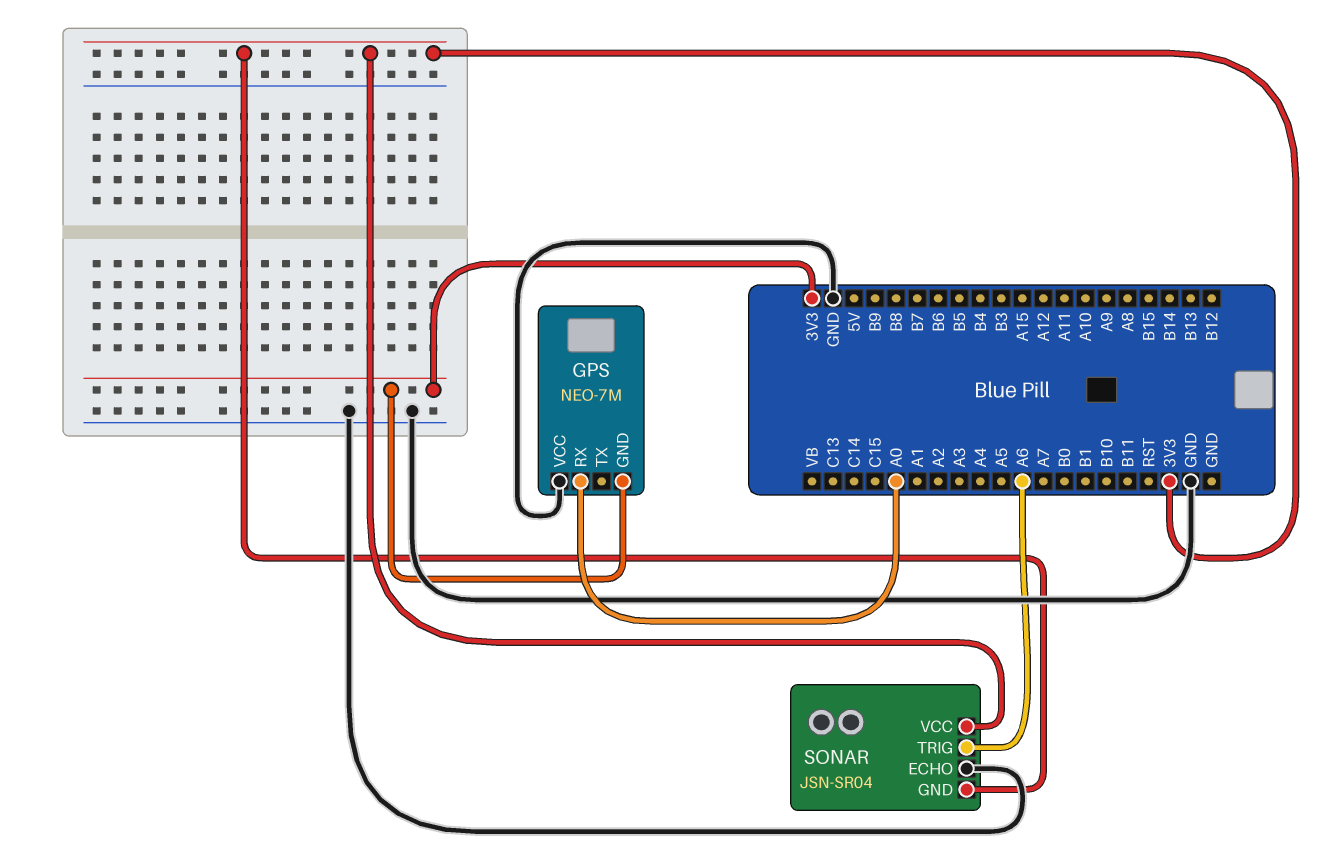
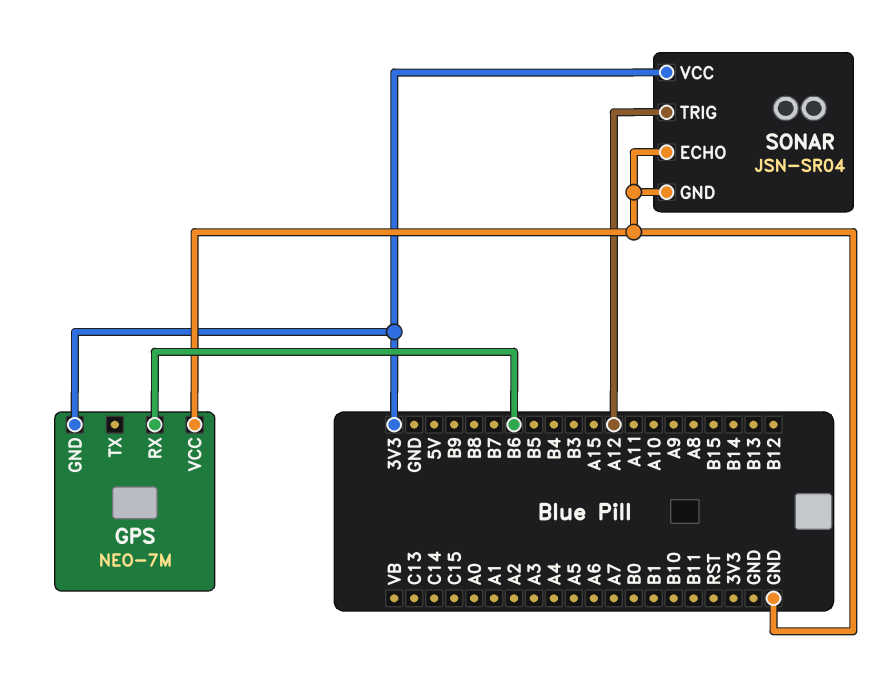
GPS pin RX: A0 -> B6
SONAR pin GND: 3V3 -> GND
SONAR pin TRIG: A6 -> A12

